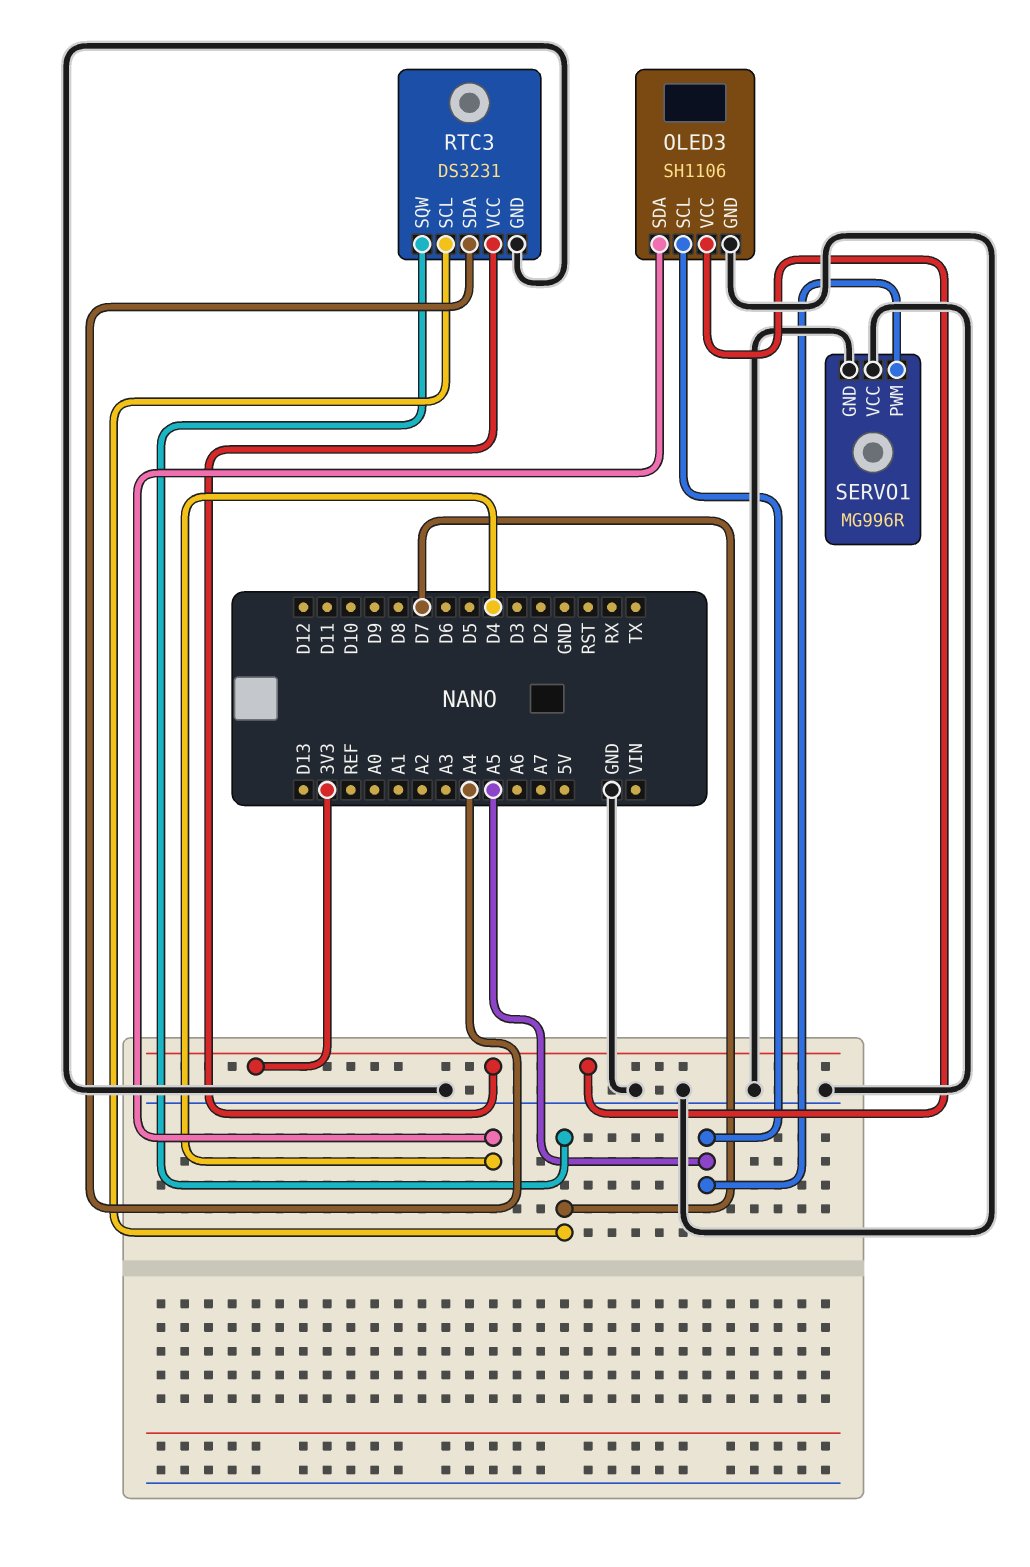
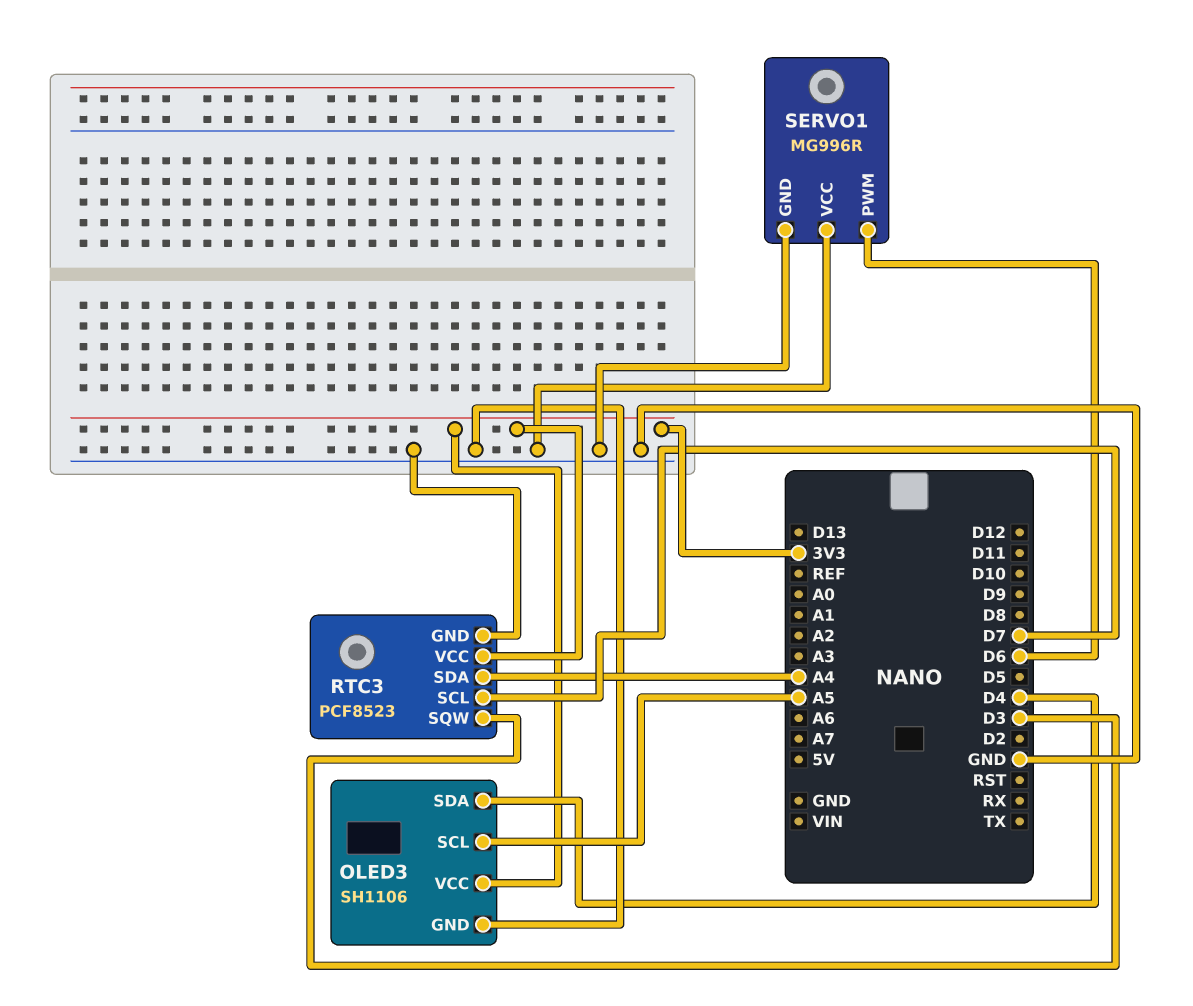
RTC3: DS3231 -> PCF8523
RTC3 pin SQW: D7 -> D3
SERVO1 pin PWM: A5 -> D6

